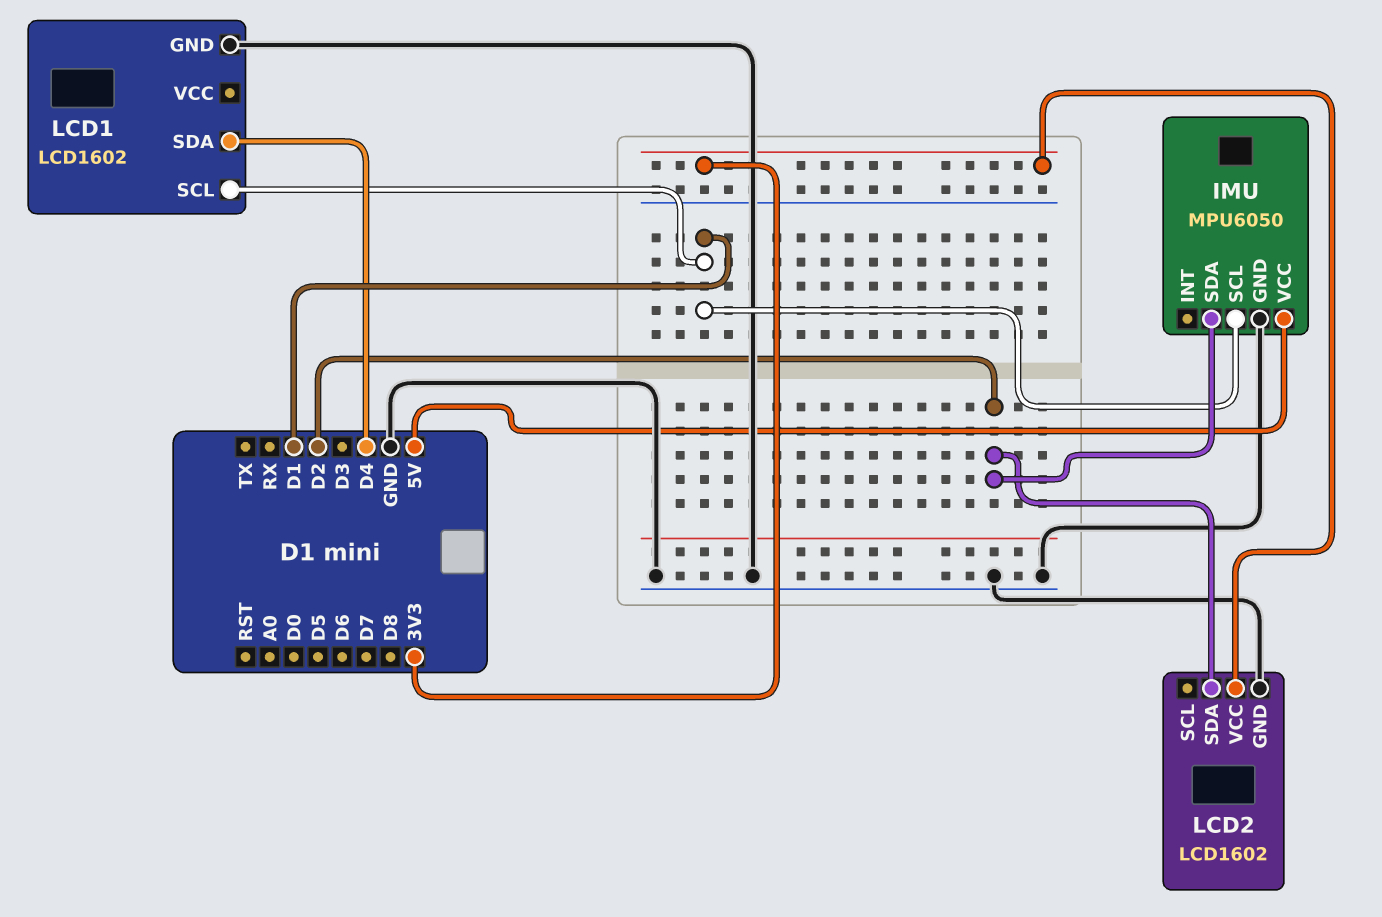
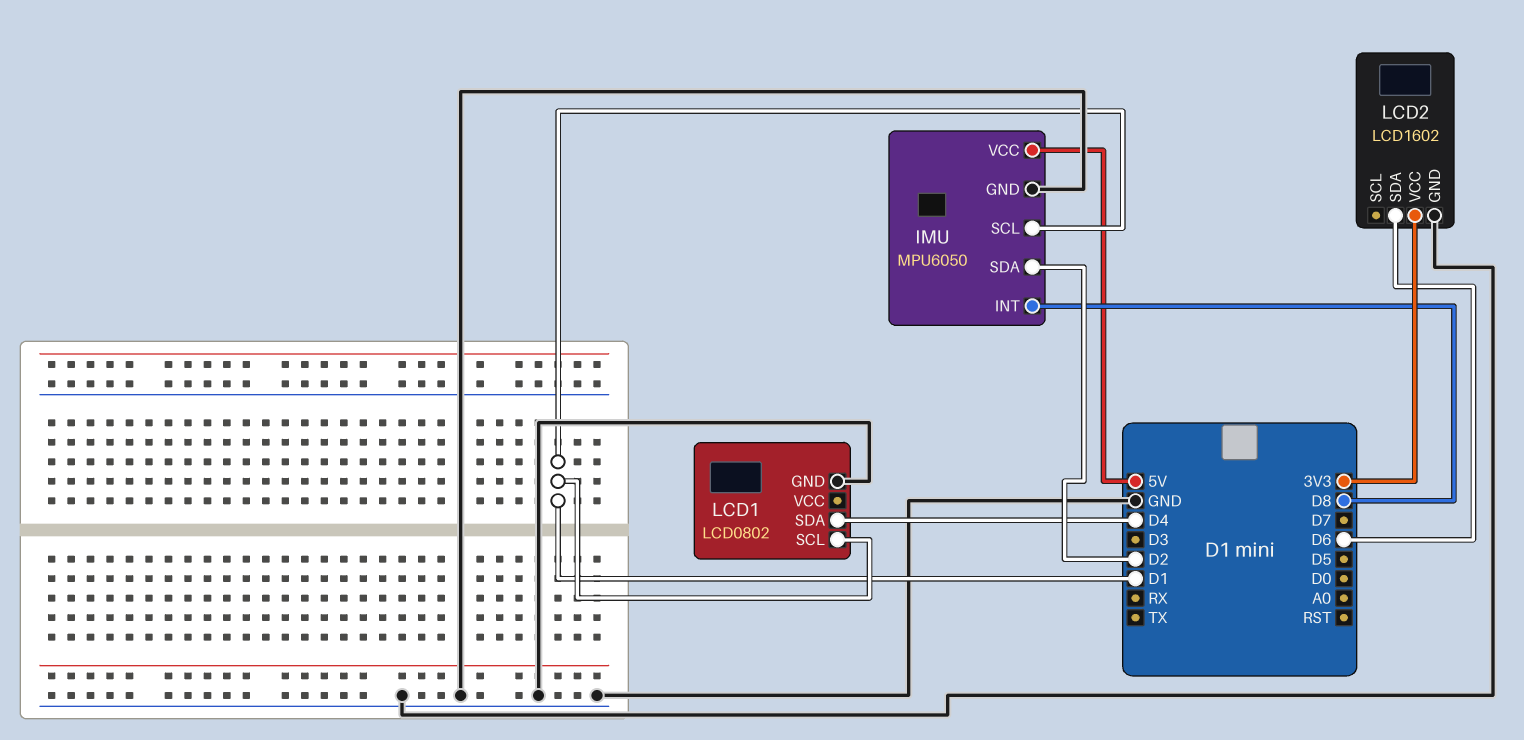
IMU pin INT: none -> D8
LCD1: LCD1602 -> LCD0802
LCD2 pin SDA: D2 -> D6

